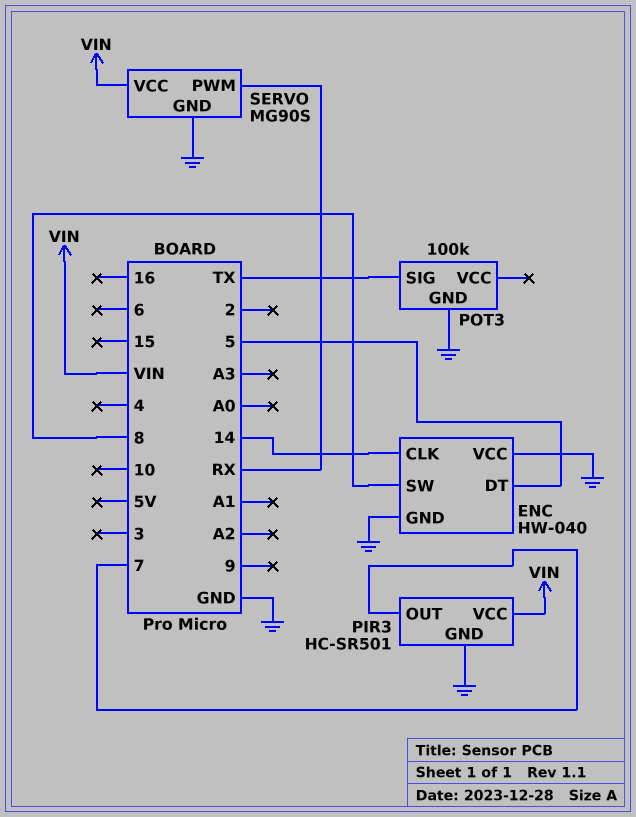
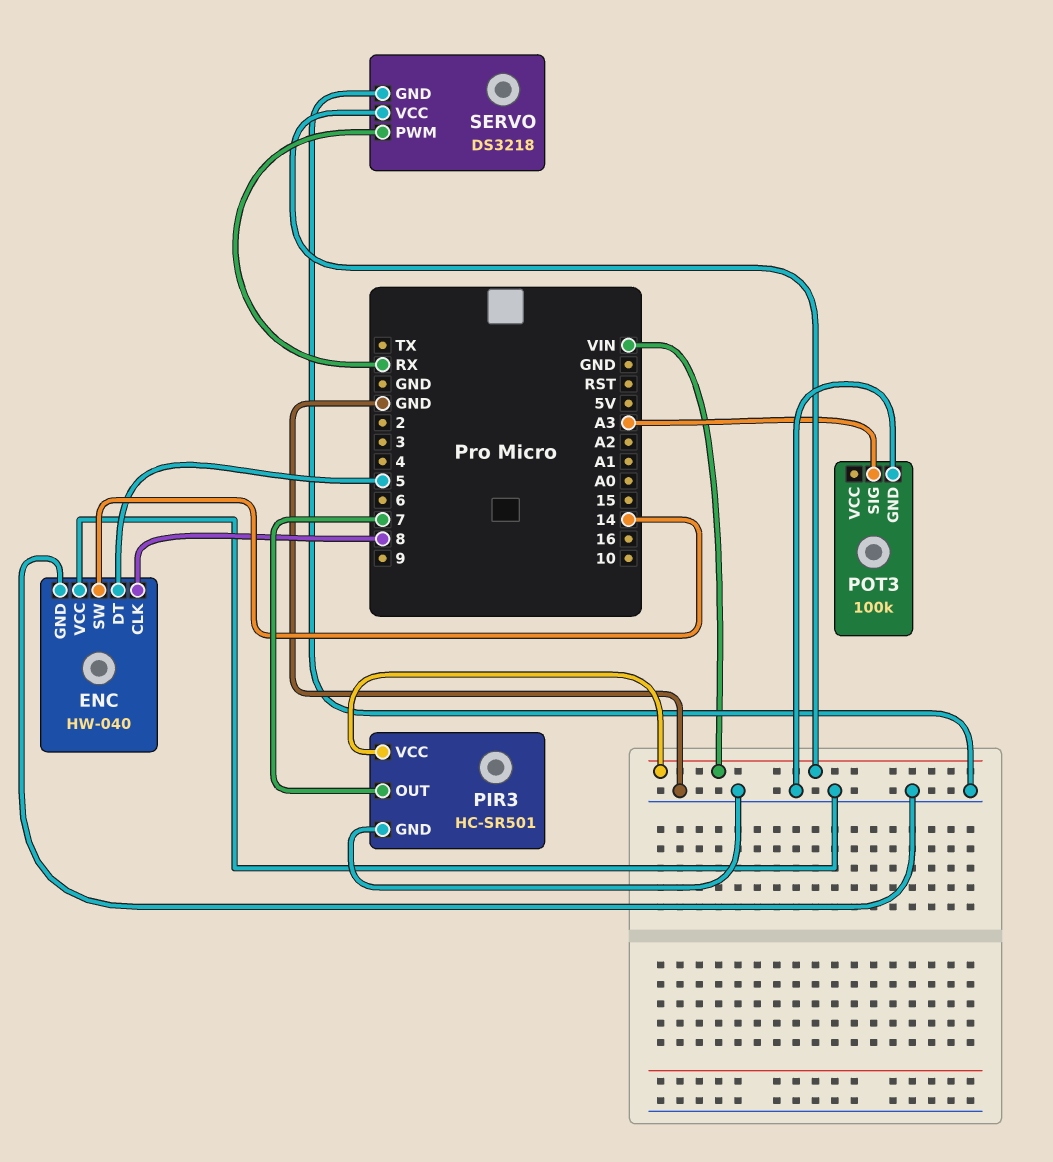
ENC pin CLK: 14 -> 8
ENC pin SW: 8 -> 14
POT3 pin SIG: TX -> A3
SERVO: MG90S -> DS3218

